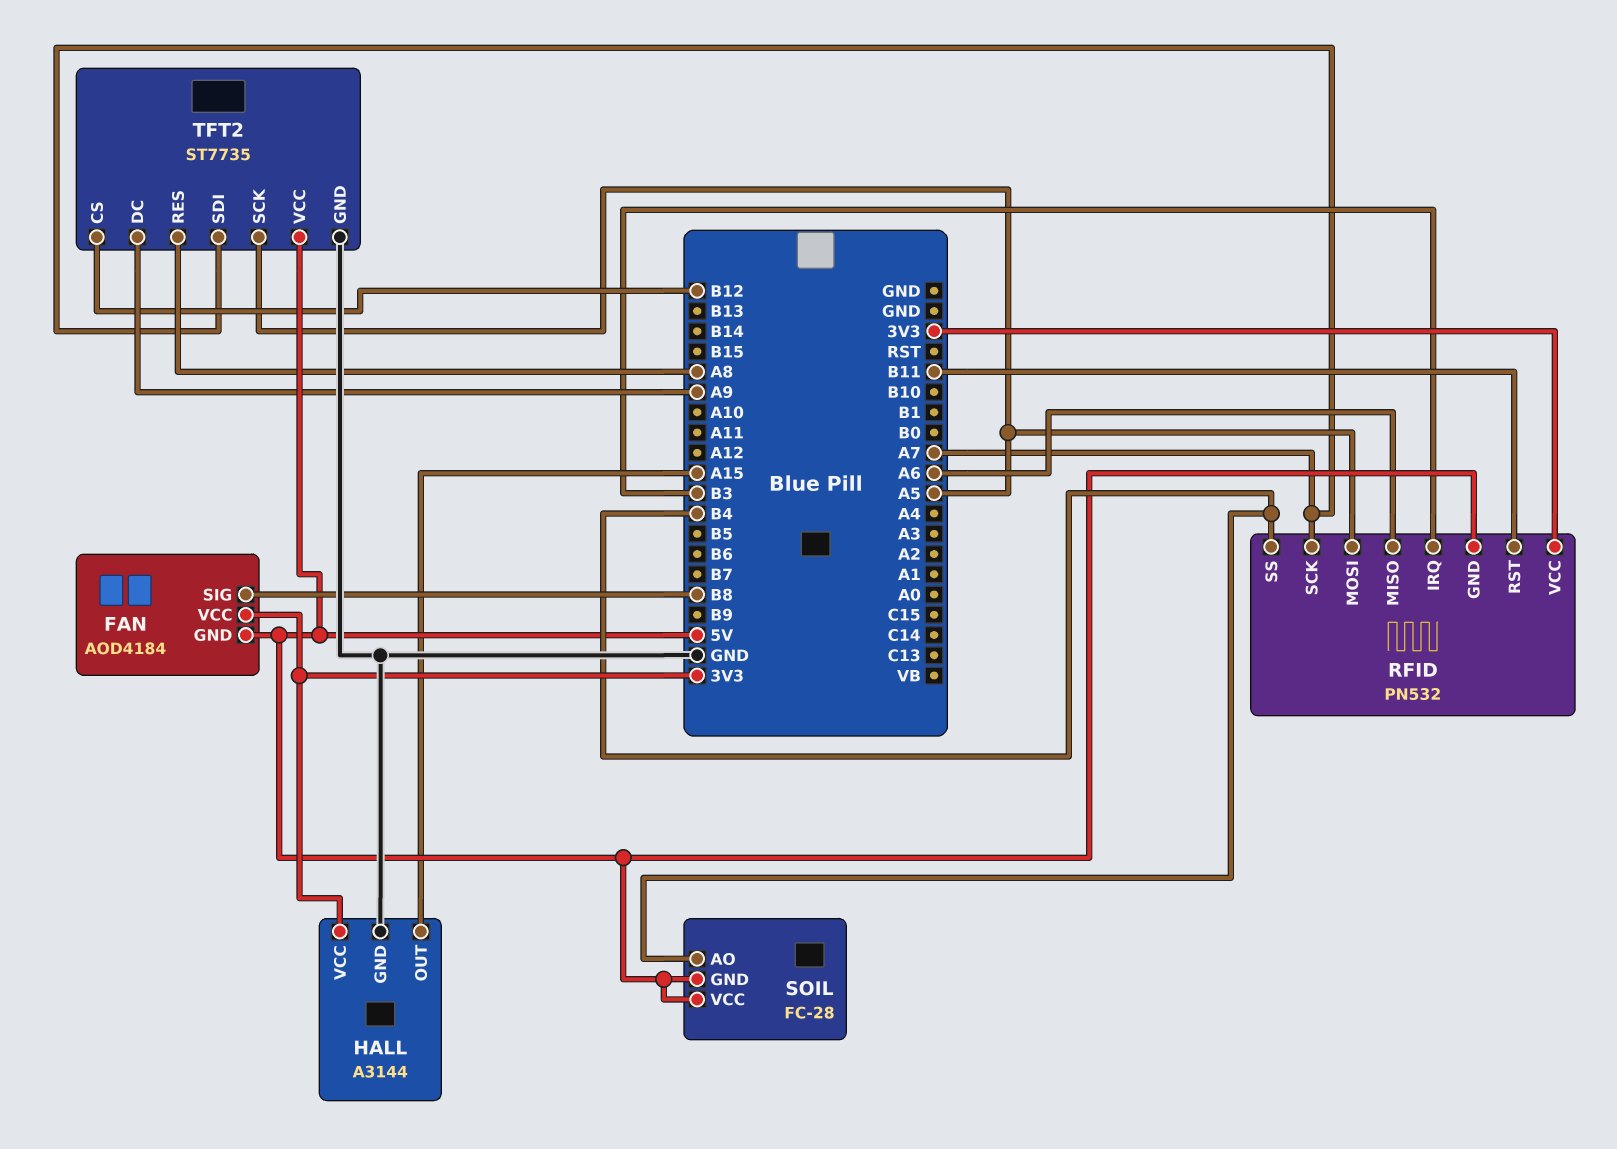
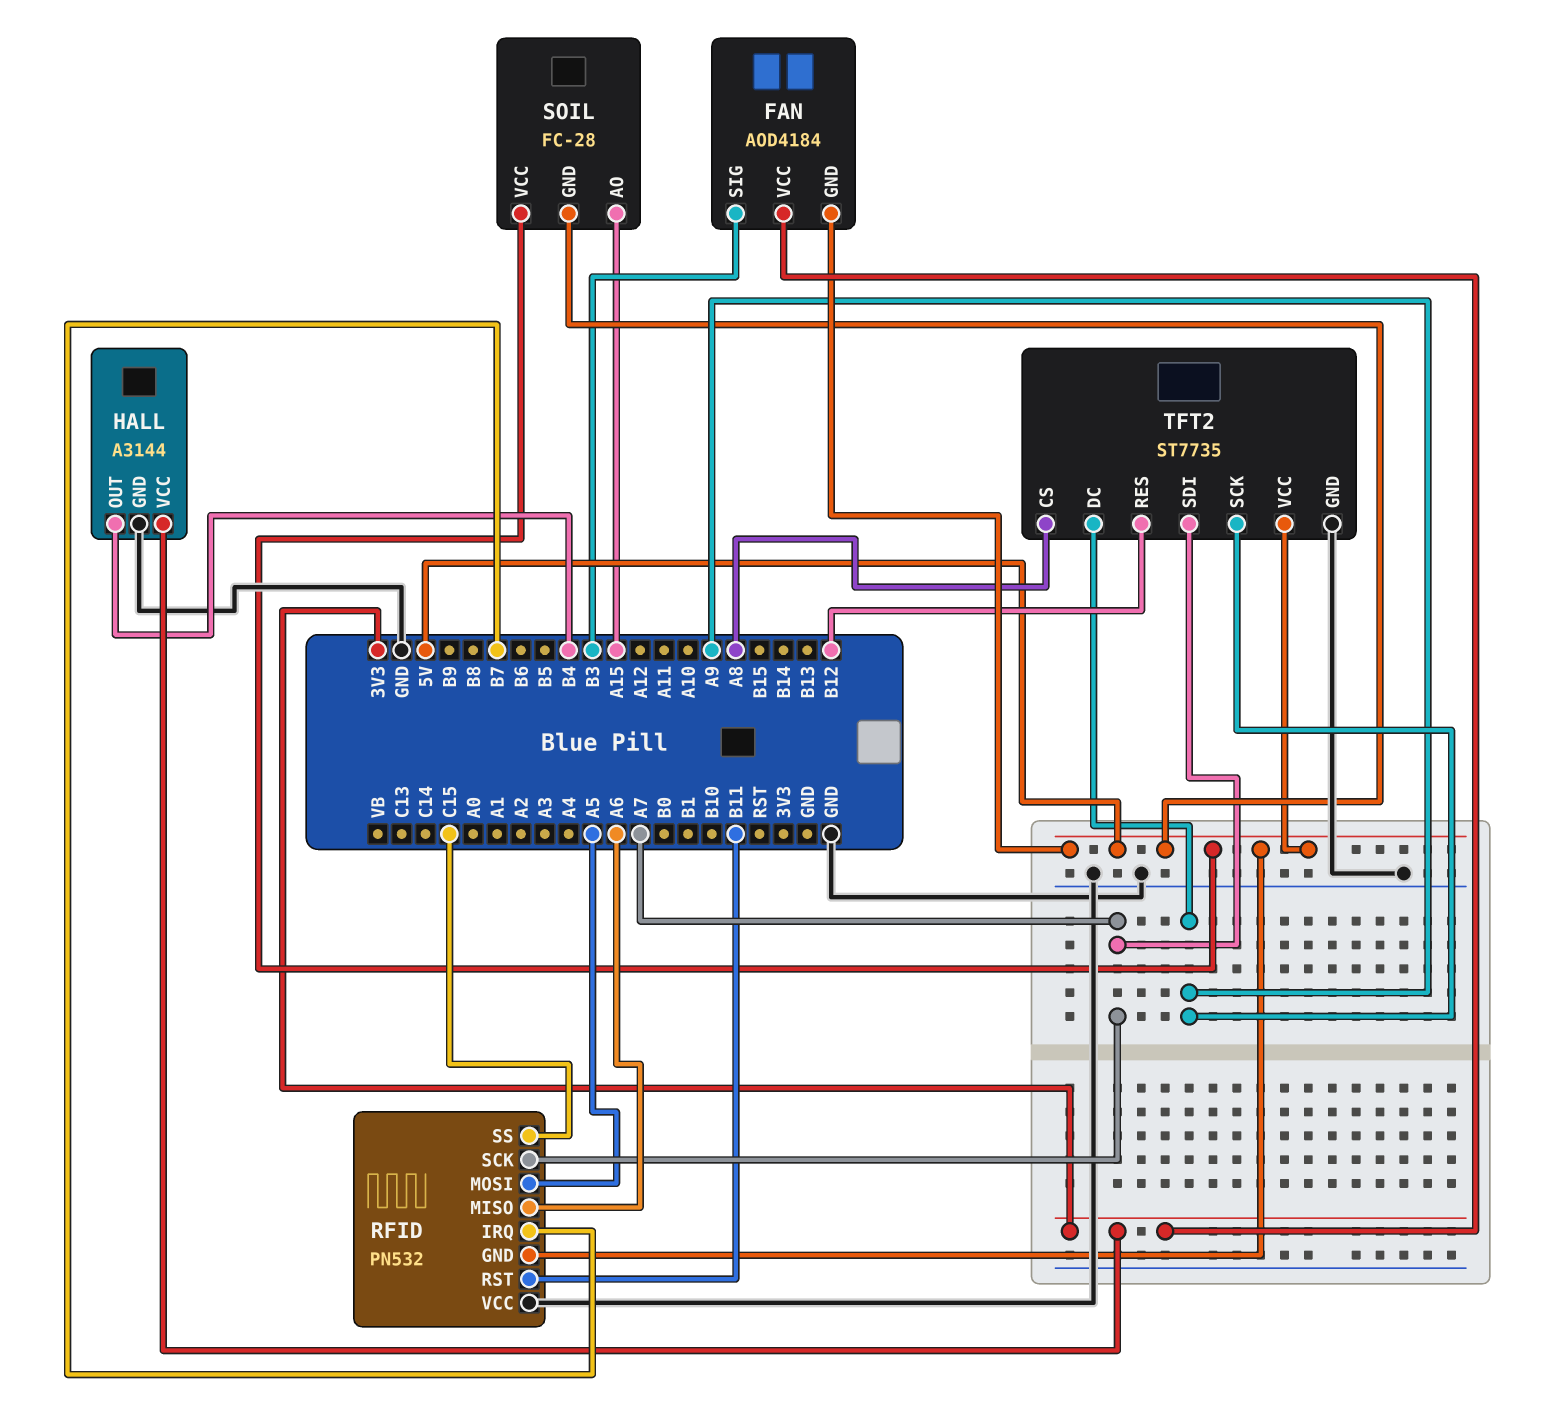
FAN pin SIG: B8 -> B3
HALL pin OUT: A15 -> B4
RFID pin IRQ: B3 -> B7
RFID pin SS: B4 -> C15
RFID pin VCC: 3V3 -> GND
SOIL pin AO: B4 -> A15
TFT2 pin CS: B12 -> A8
TFT2 pin RES: A8 -> B12
TFT2 pin SCK: A5 -> A9

